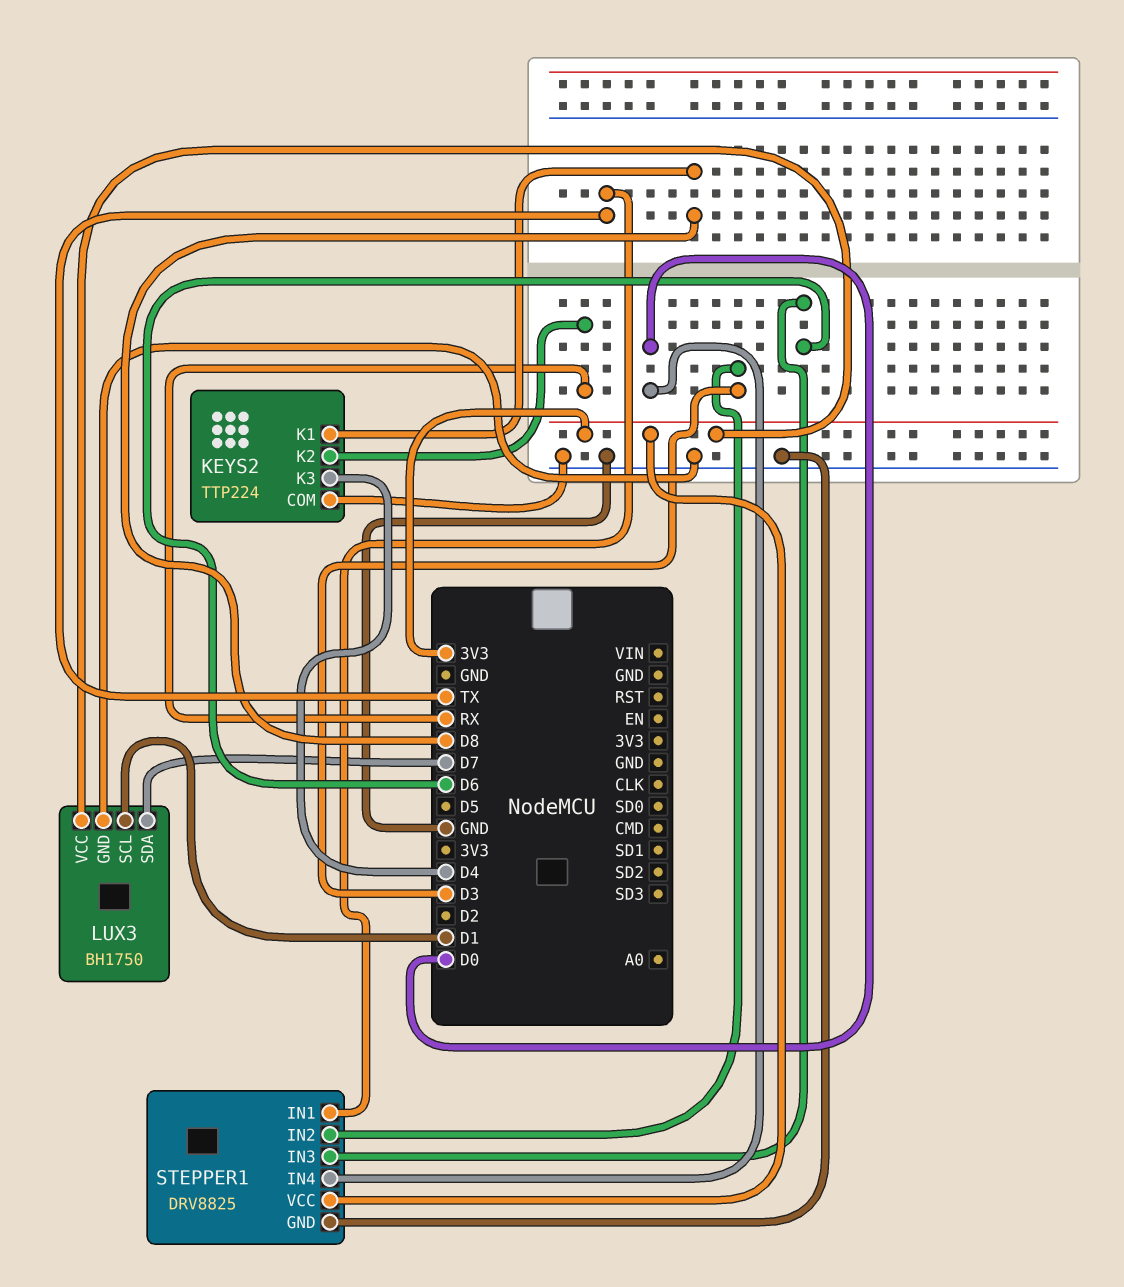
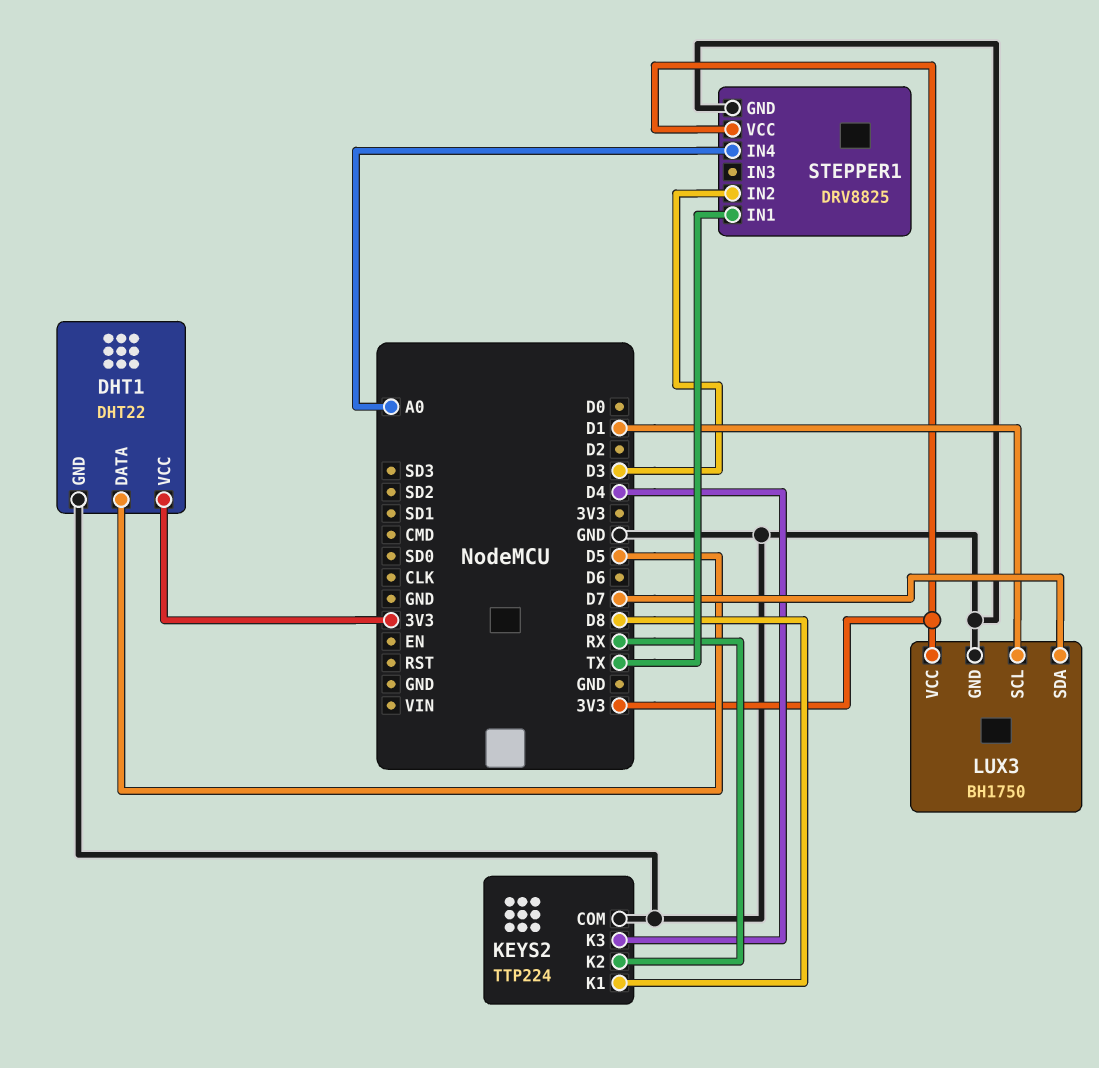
DHT1: none -> DHT22
DHT1 pin DATA: none -> D5
DHT1 pin GND: none -> GND
DHT1 pin VCC: none -> 3V3
STEPPER1 pin IN3: D6 -> none
STEPPER1 pin IN4: D0 -> A0

